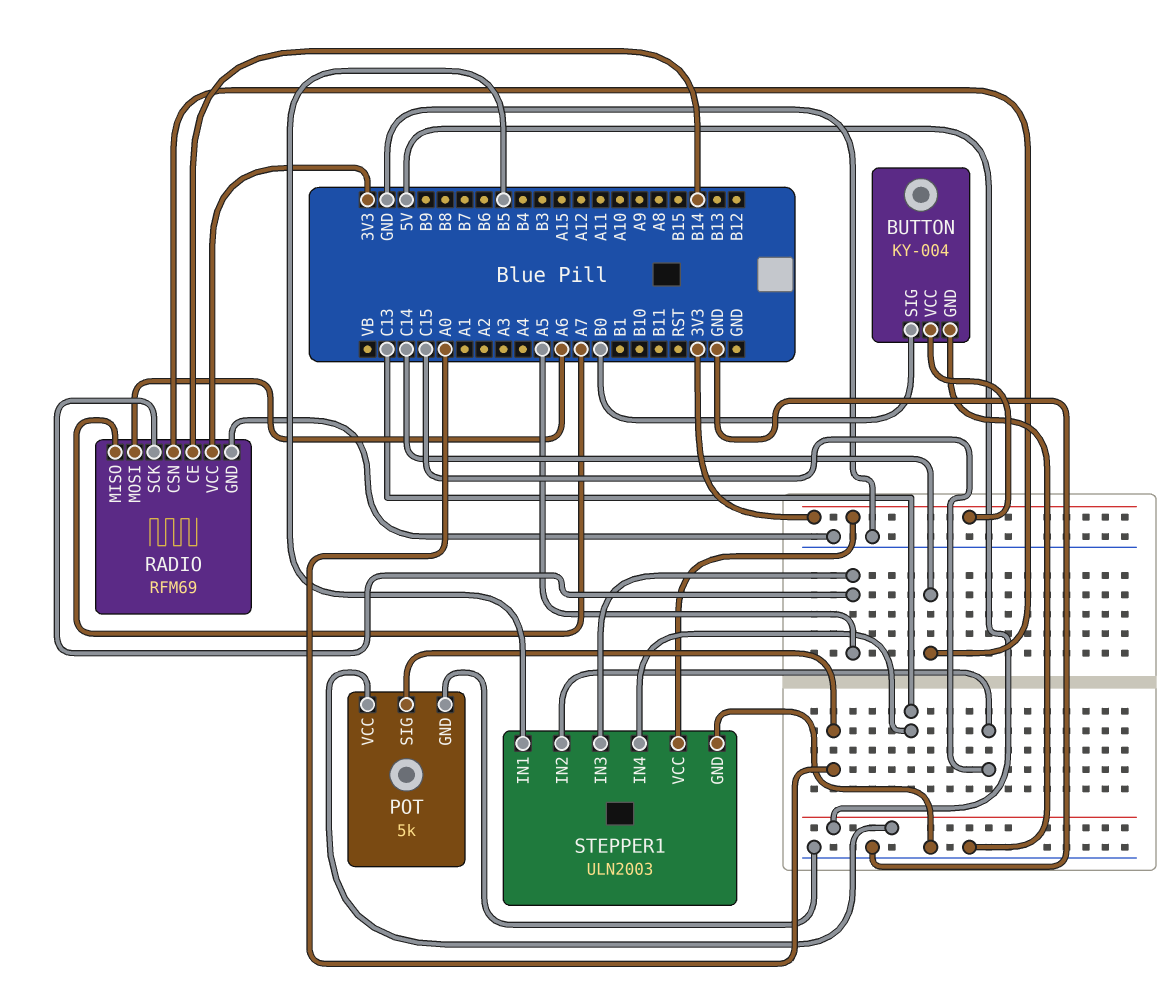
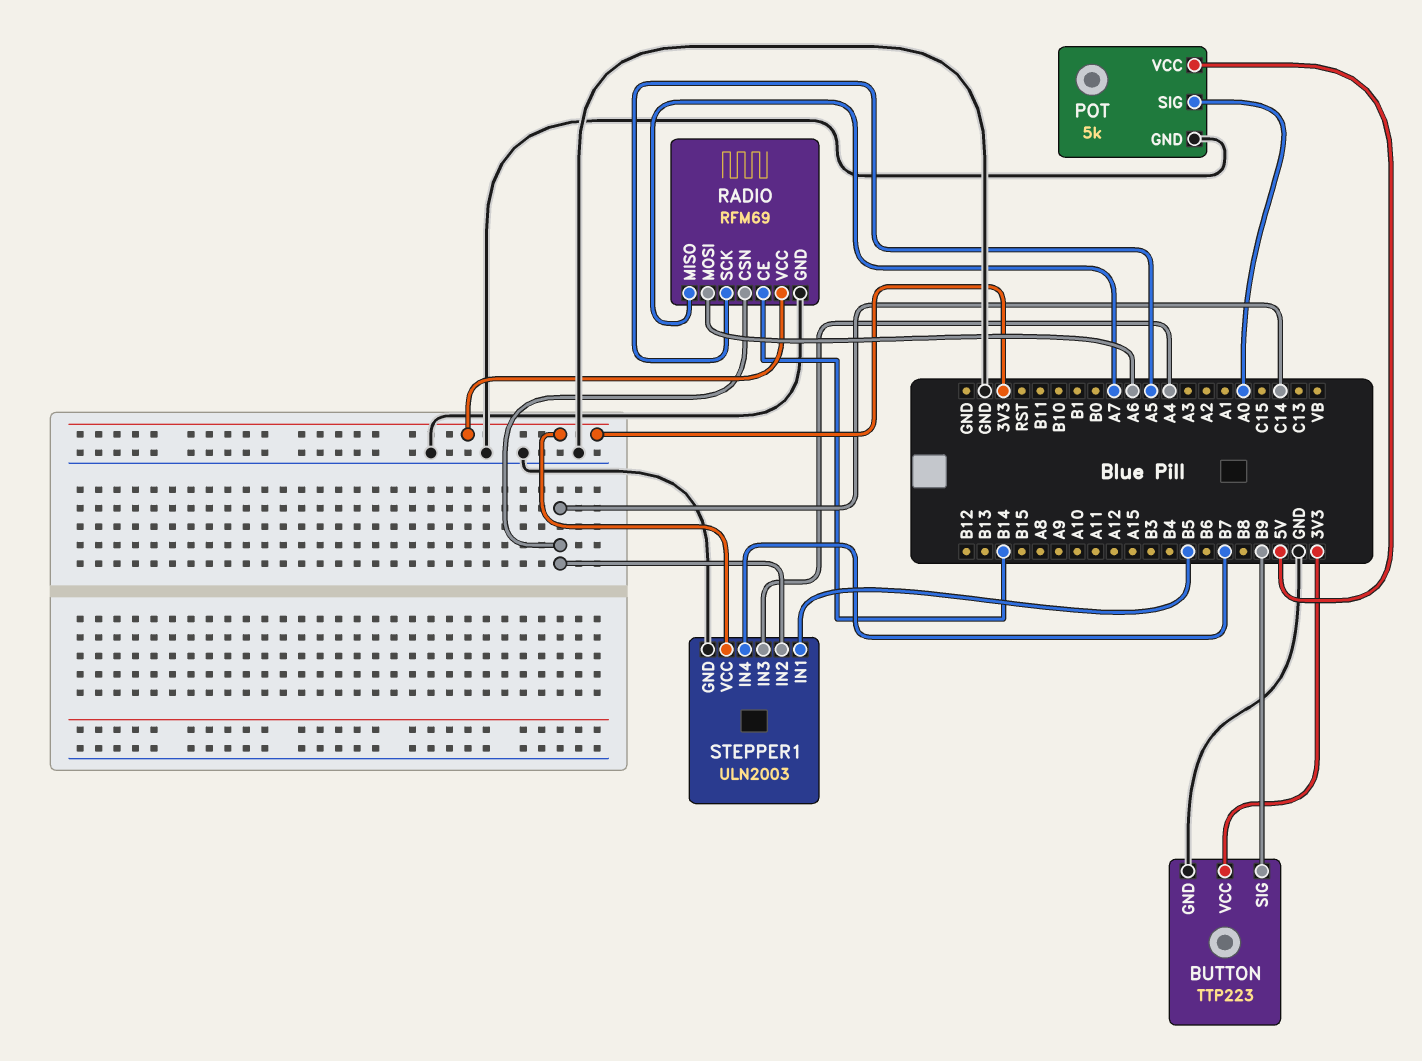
BUTTON: KY-004 -> TTP223
BUTTON pin SIG: B0 -> B9
STEPPER1 pin IN2: C15 -> C14
STEPPER1 pin IN3: A5 -> A4
STEPPER1 pin IN4: C13 -> B7

